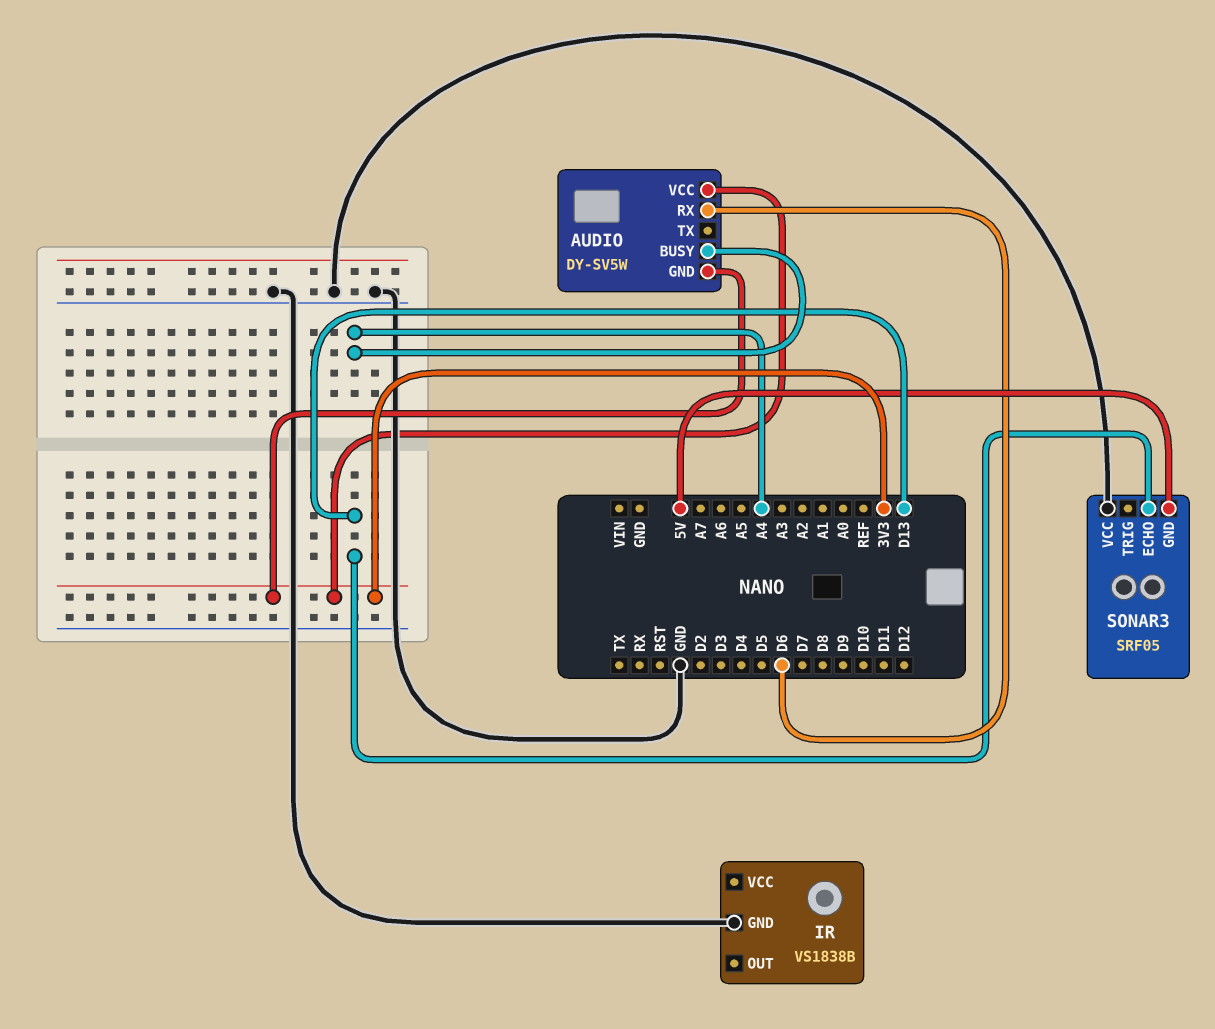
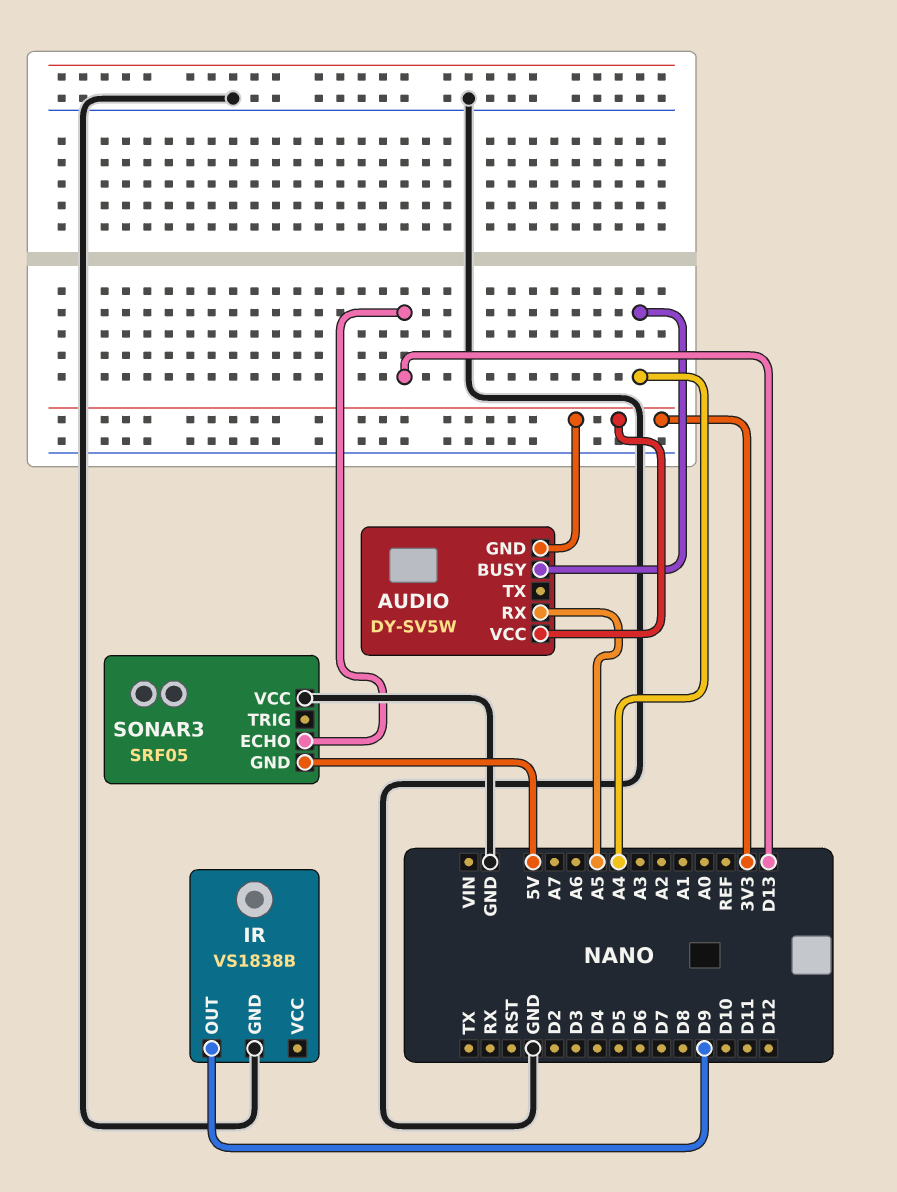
AUDIO pin RX: D6 -> A5
IR pin OUT: none -> D9

